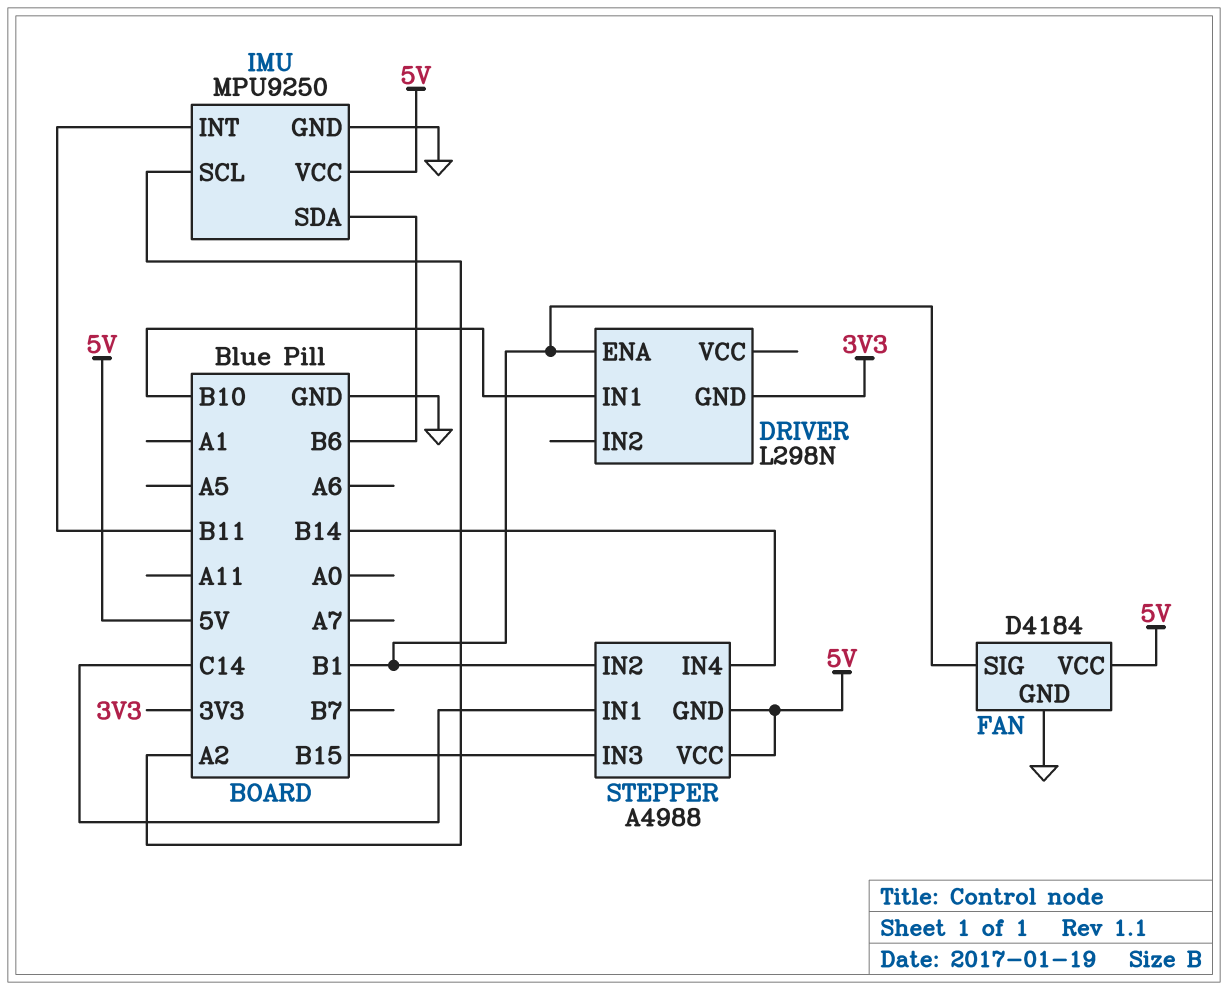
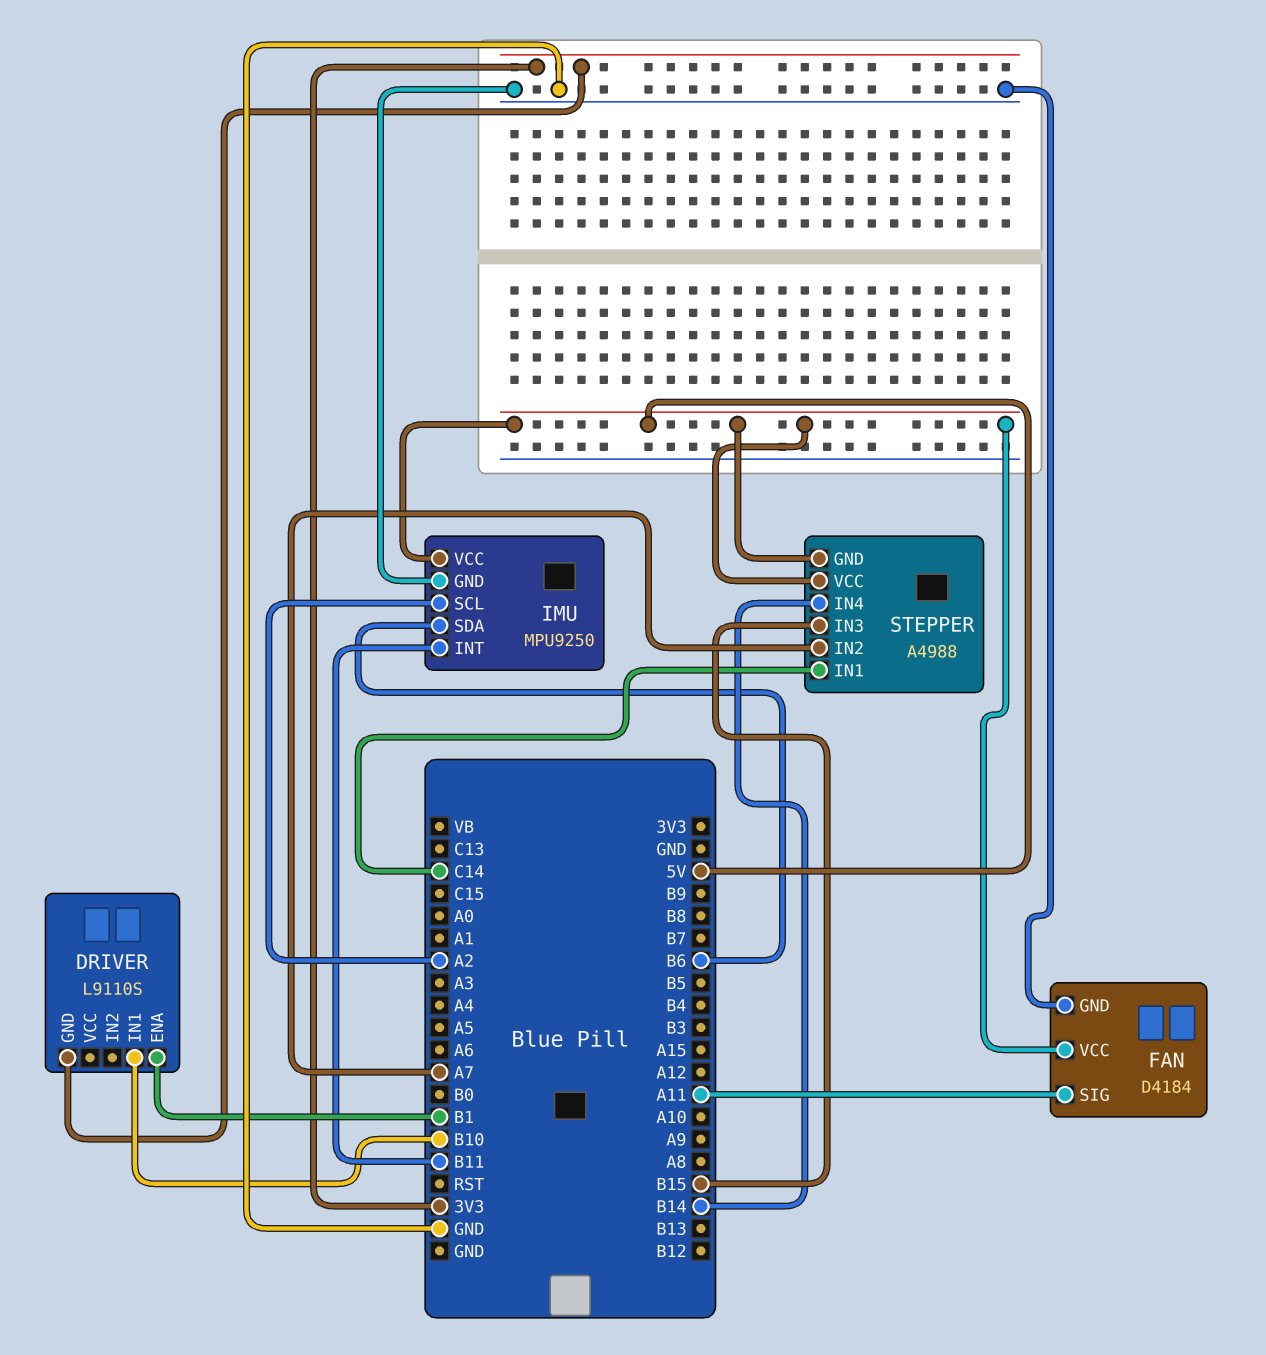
DRIVER: L298N -> L9110S
FAN pin SIG: B1 -> A11
STEPPER pin IN2: B1 -> A7

